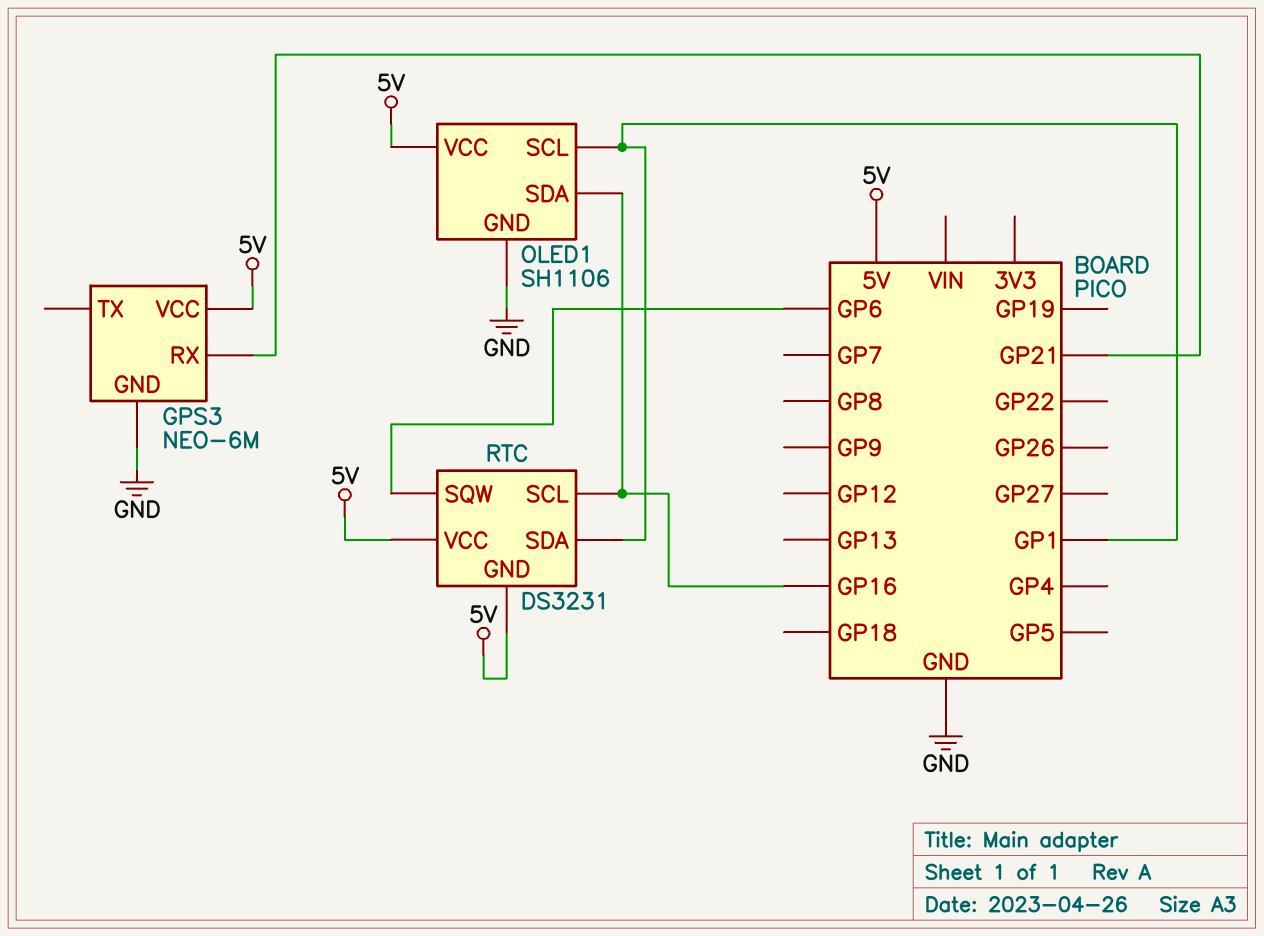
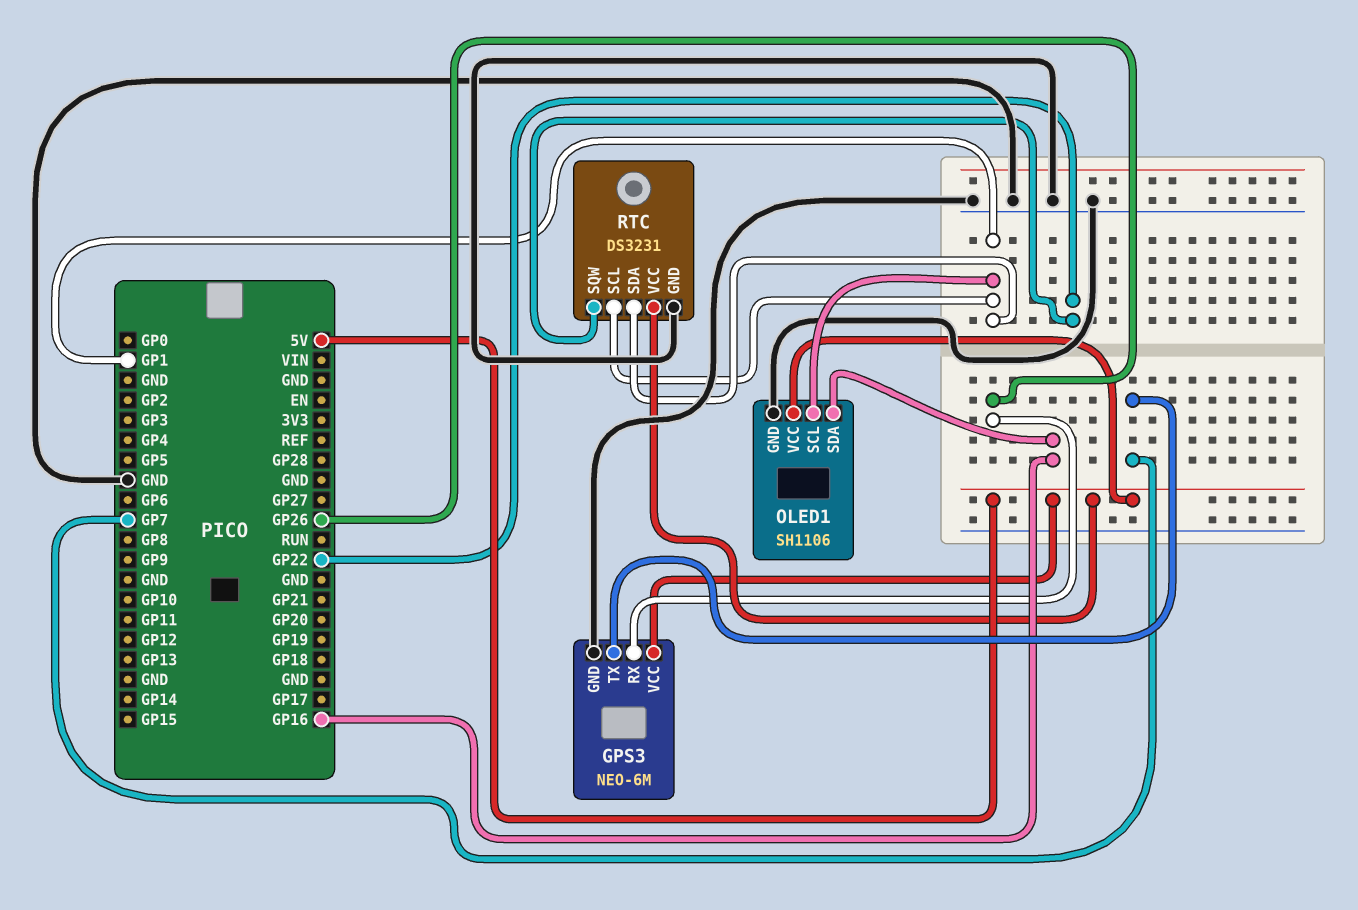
GPS3 pin RX: GP21 -> GP26
GPS3 pin TX: none -> GP7
RTC pin GND: 5V -> GND
RTC pin SCL: GP16 -> GP1
RTC pin SQW: GP6 -> GP22

